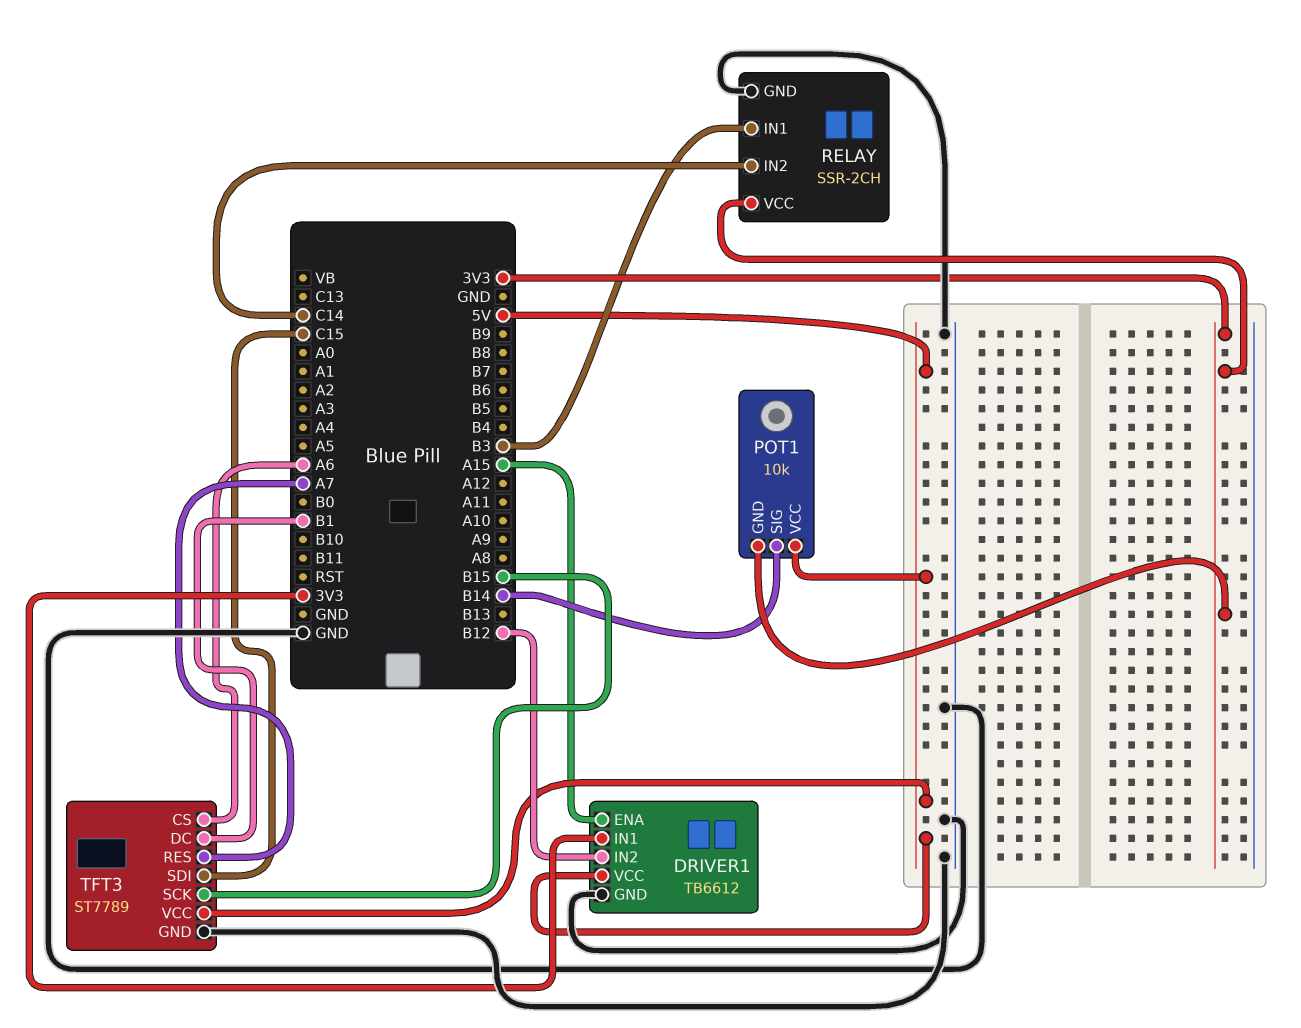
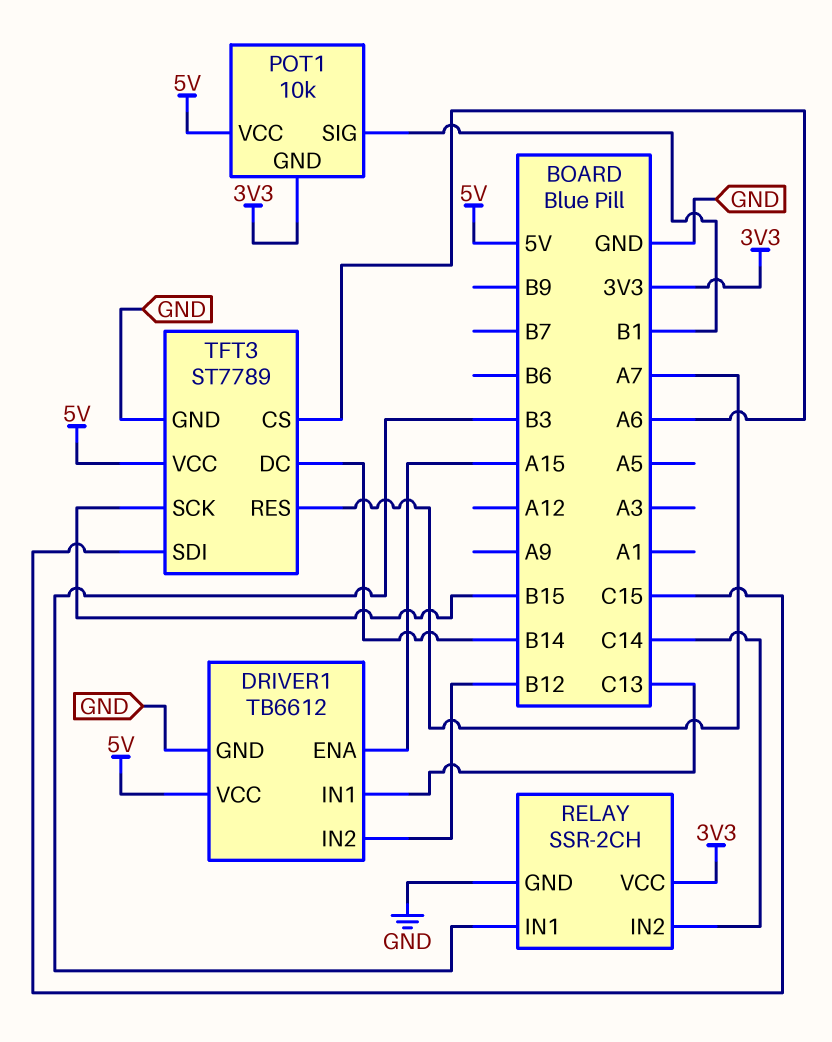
DRIVER1 pin IN1: 3V3 -> C13
POT1 pin SIG: B14 -> B1
TFT3 pin DC: B1 -> B14

